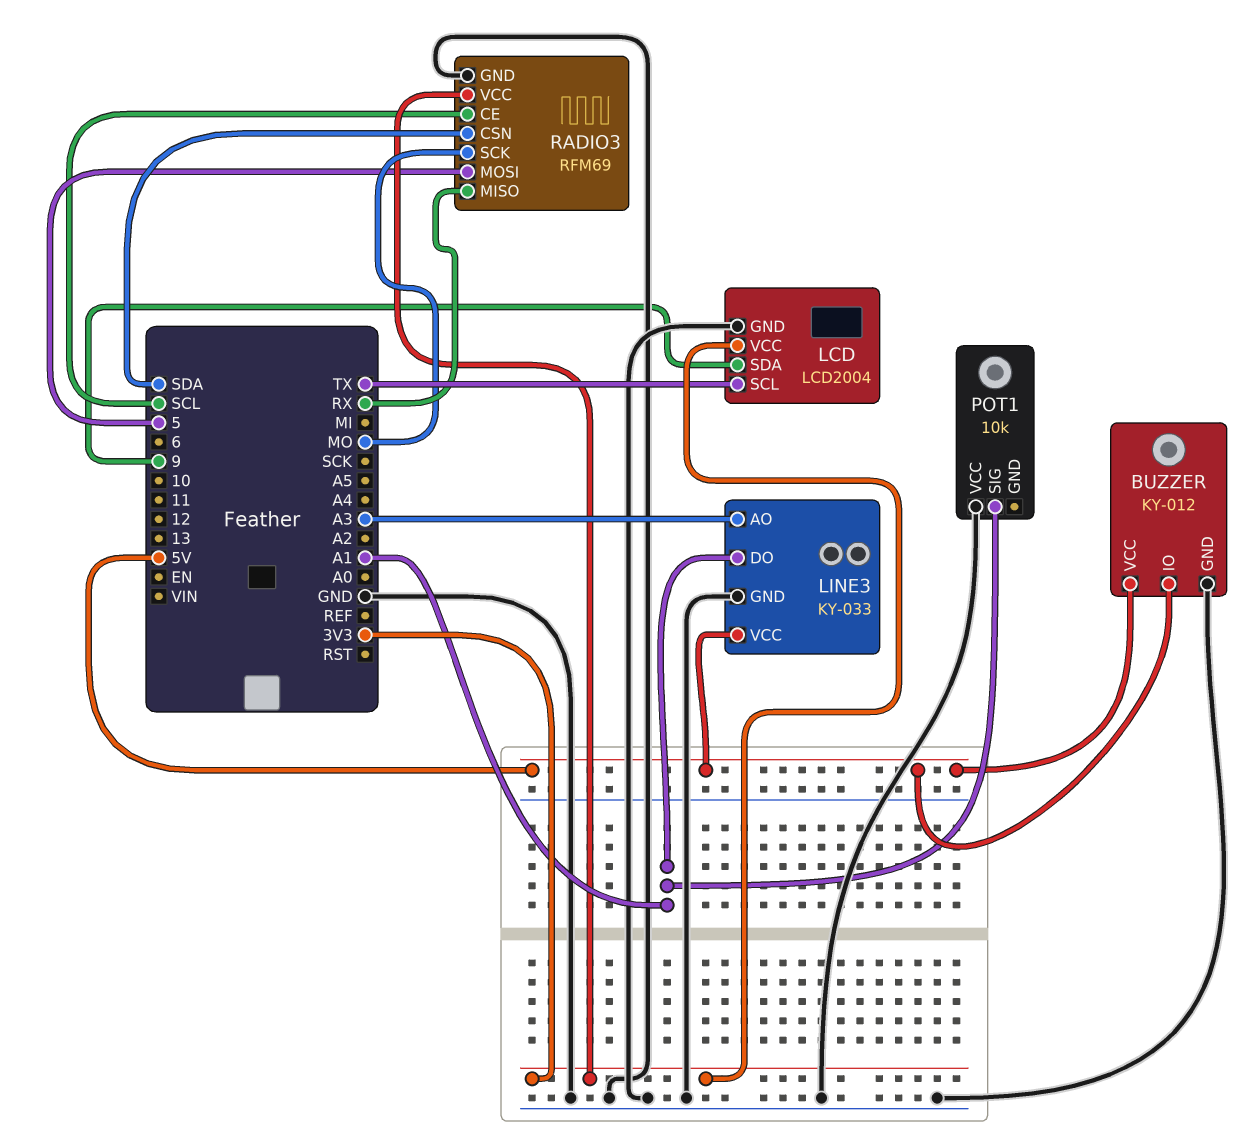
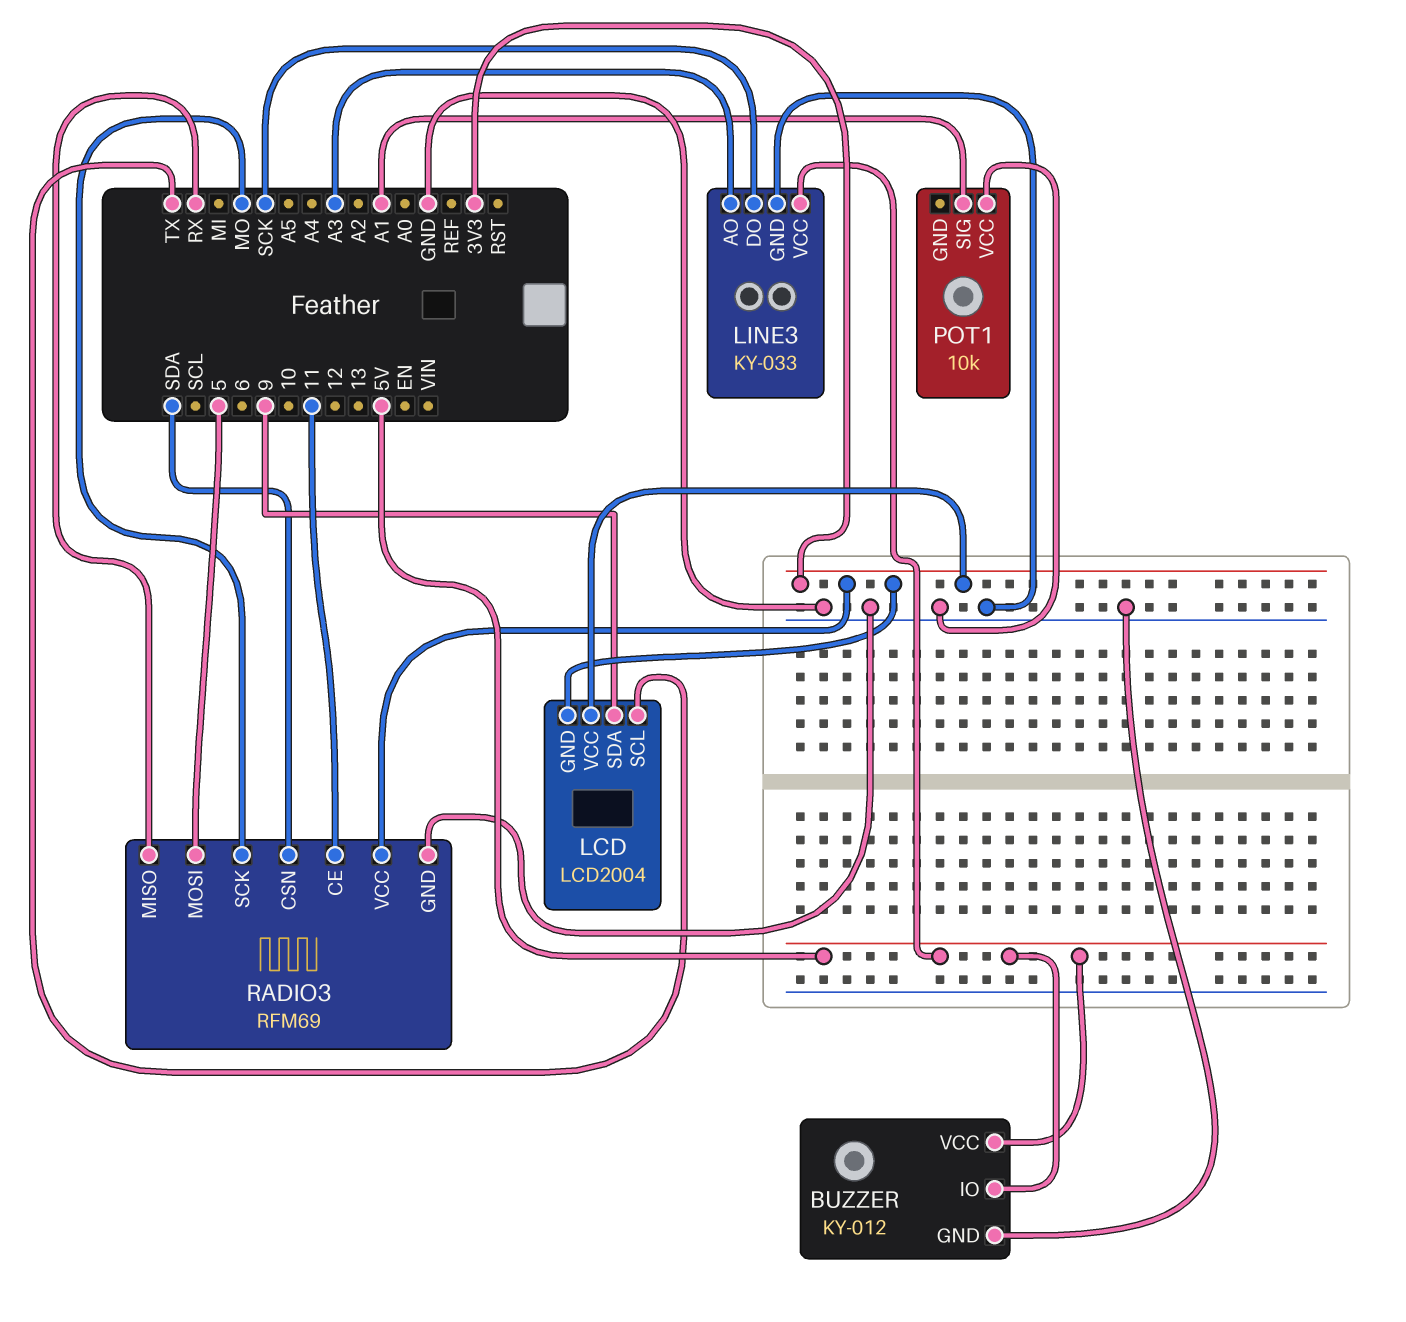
LCD pin GND: GND -> 3V3
LINE3 pin DO: A1 -> SCK
RADIO3 pin CE: SCL -> 11

